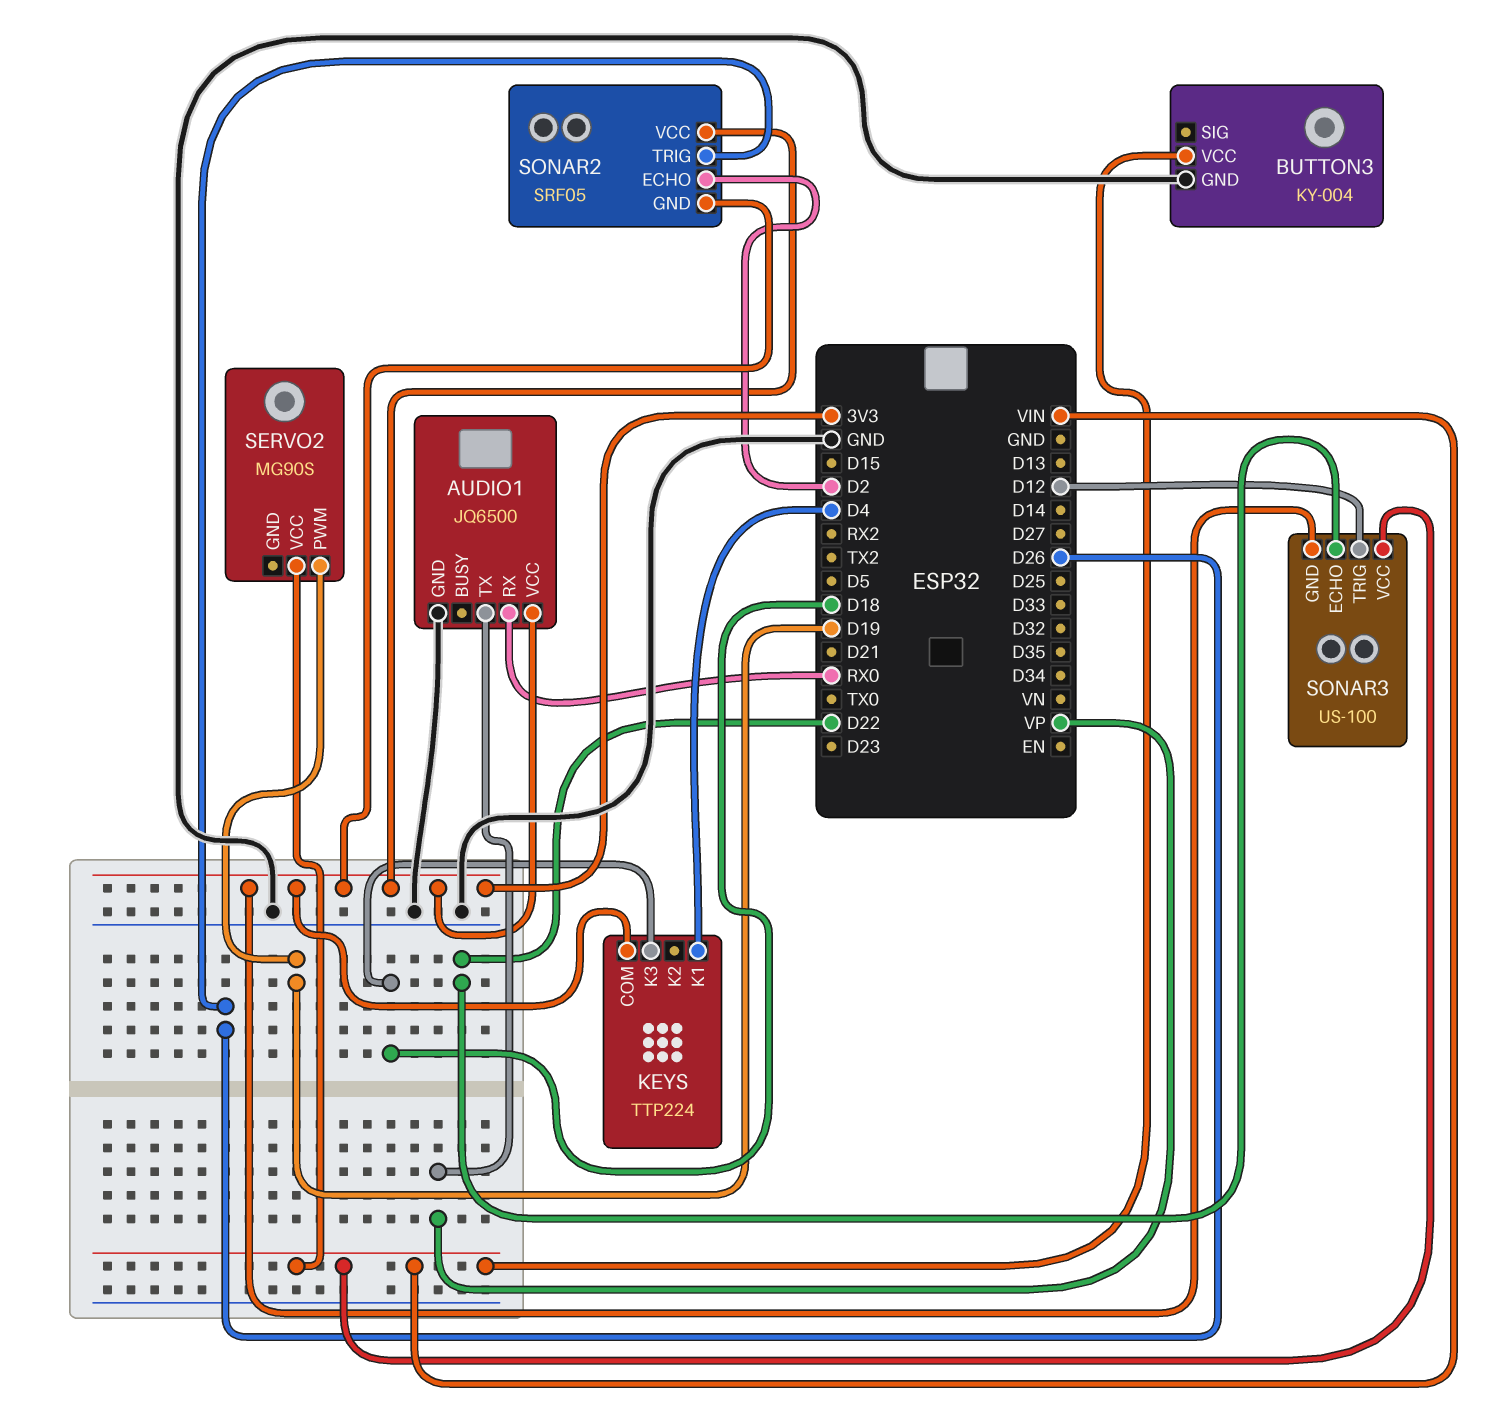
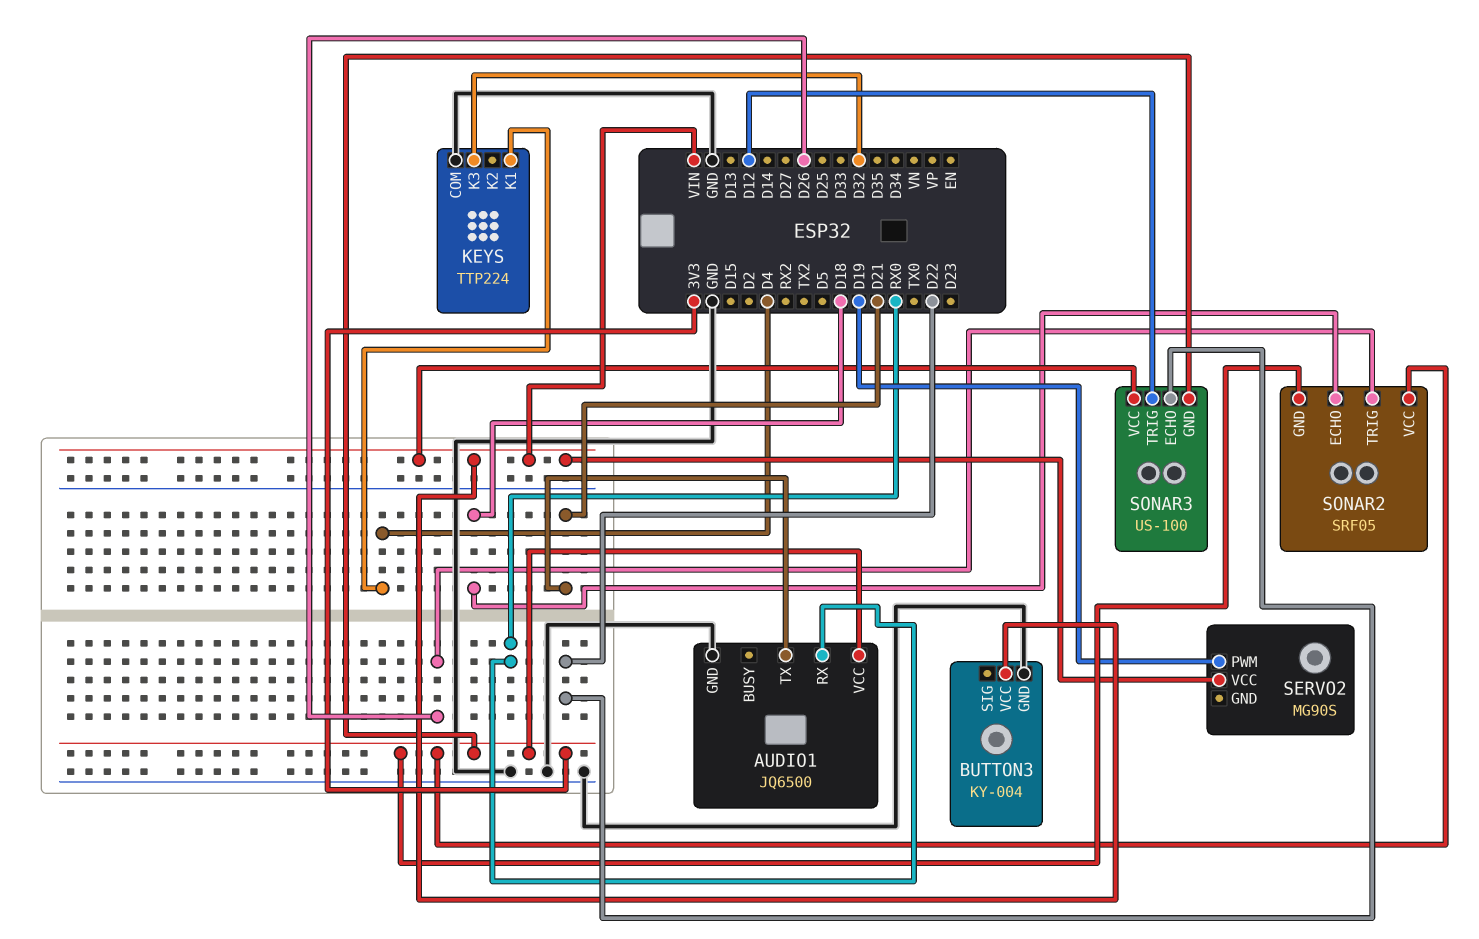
AUDIO1 pin TX: VP -> D21
KEYS pin COM: 3V3 -> GND
KEYS pin K3: D18 -> D32
SONAR2 pin ECHO: D2 -> D18

